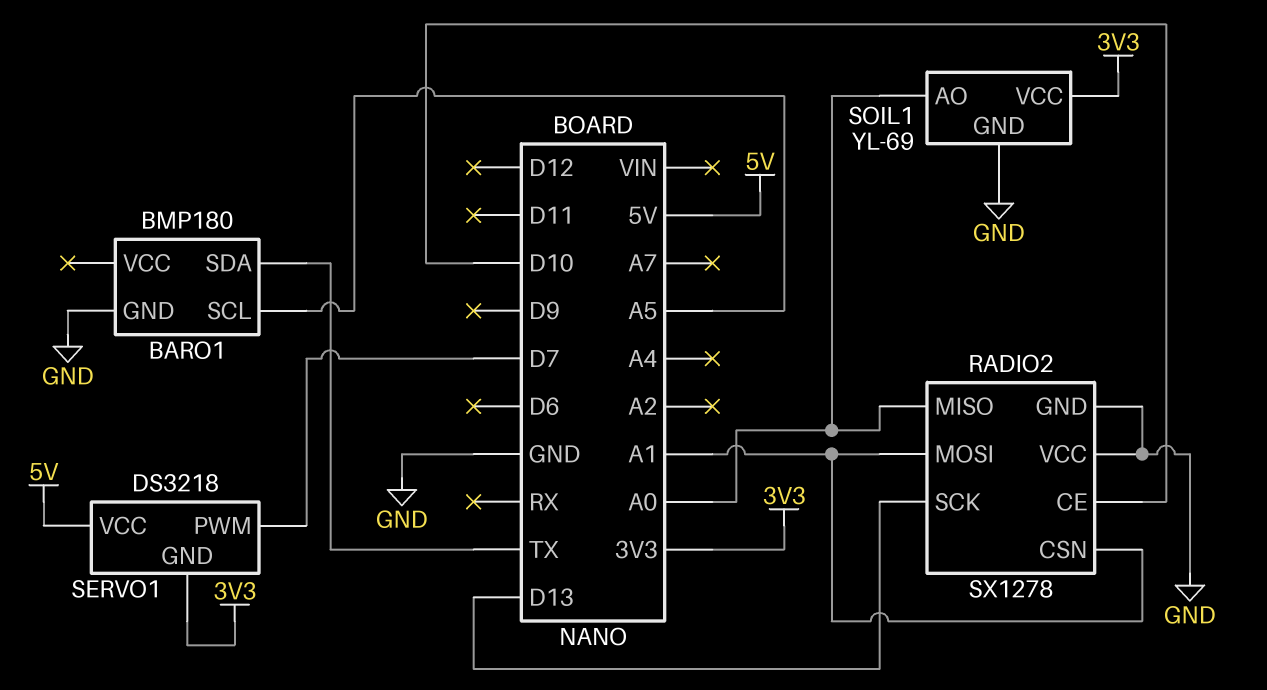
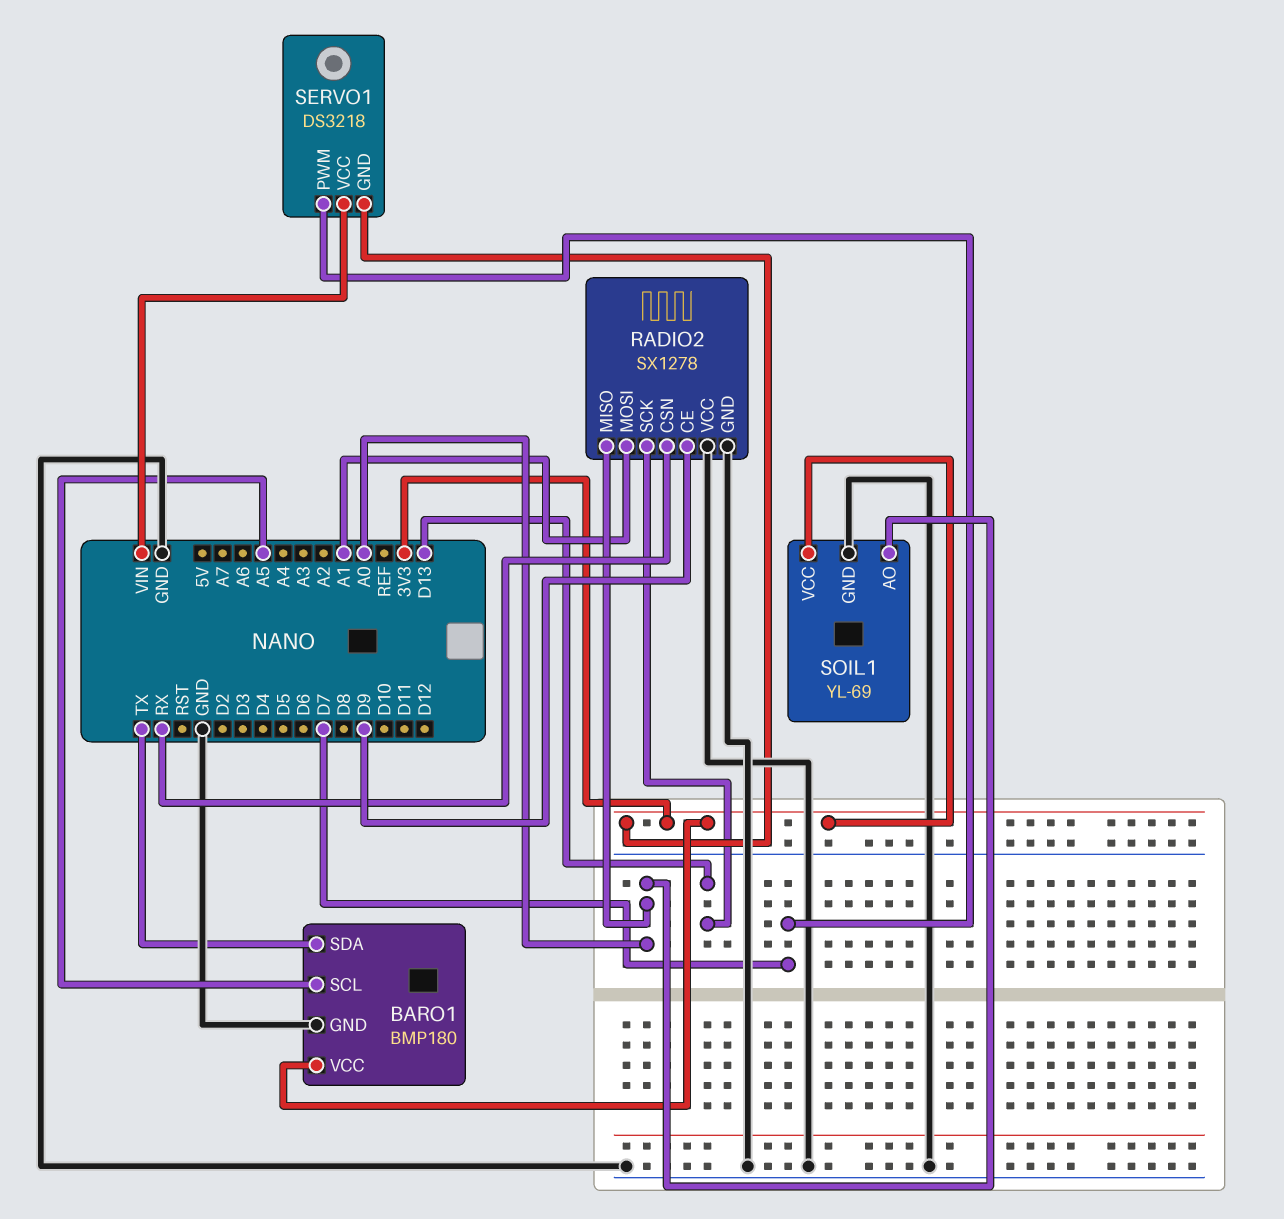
BARO1 pin VCC: none -> 3V3
RADIO2 pin CE: D10 -> D9
RADIO2 pin CSN: A1 -> RX
SERVO1 pin VCC: 5V -> VIN

